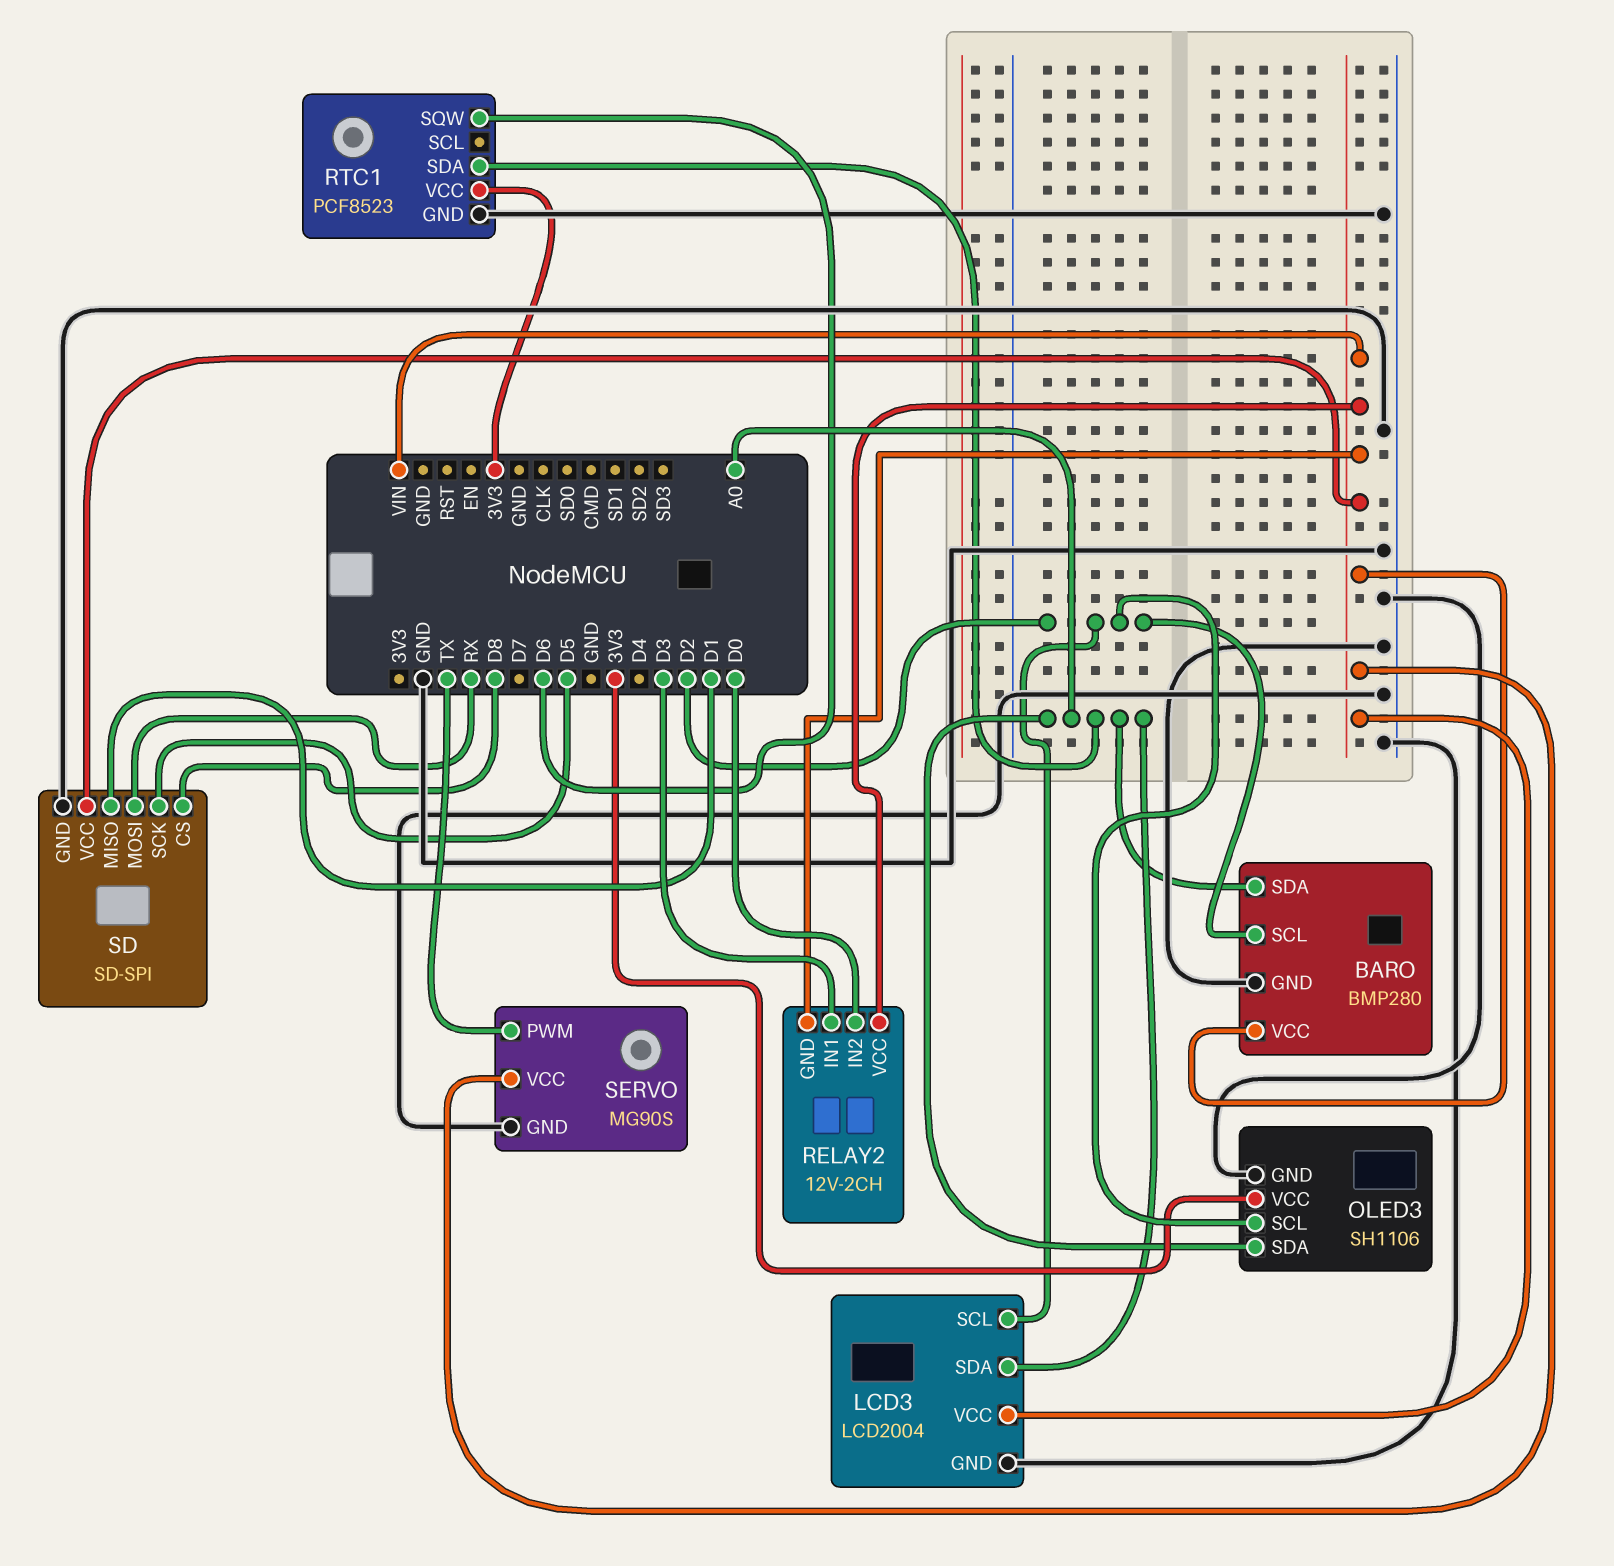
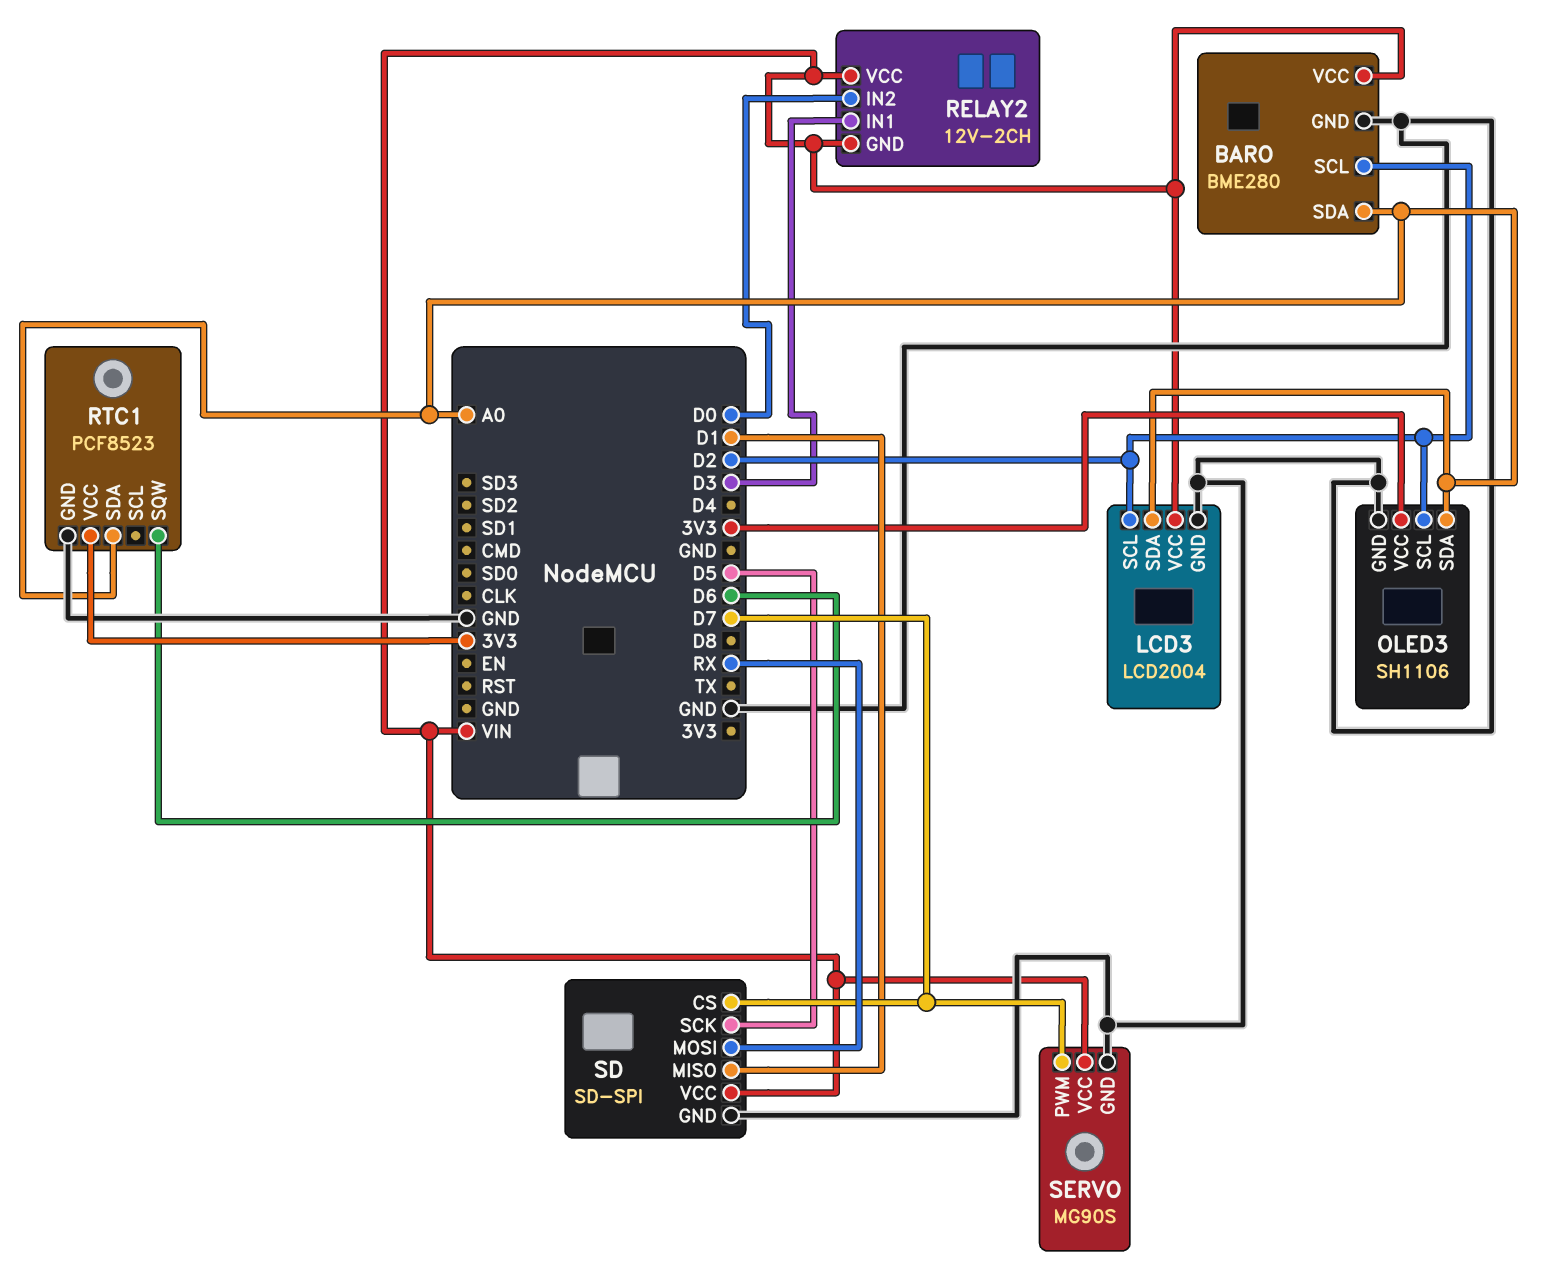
BARO: BMP280 -> BME280
SD pin CS: D8 -> D7
SERVO pin PWM: TX -> D7

